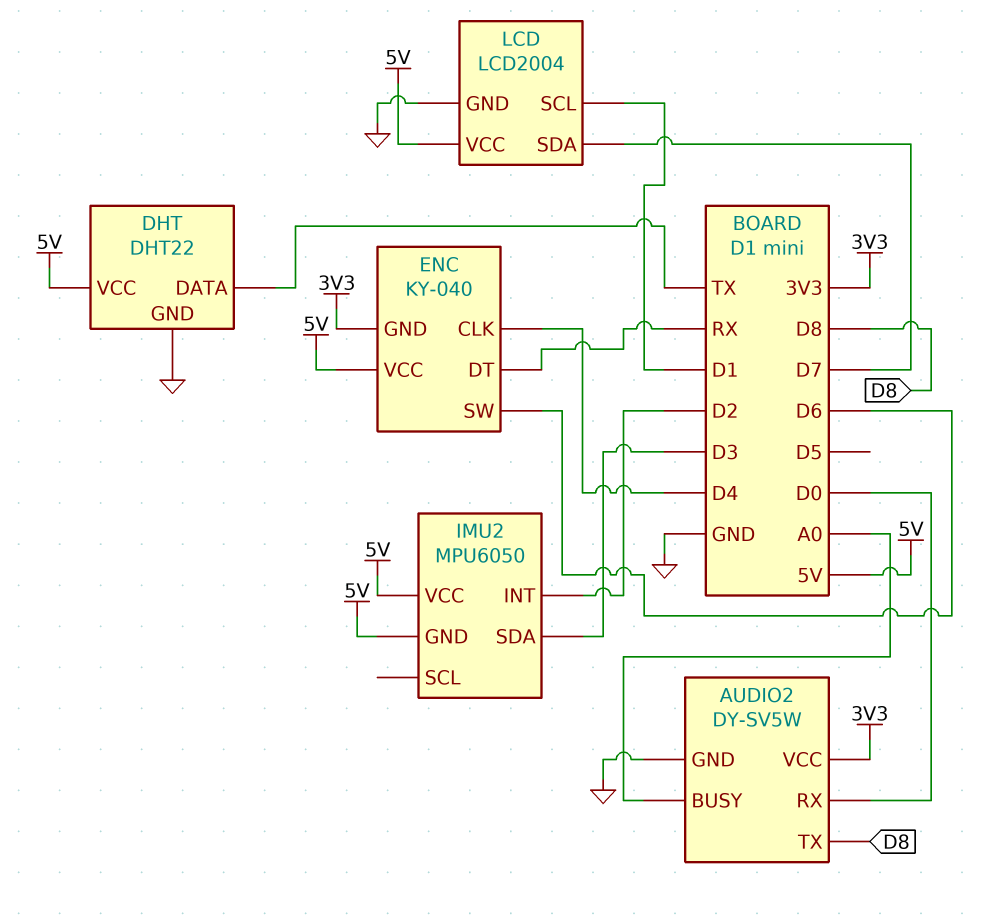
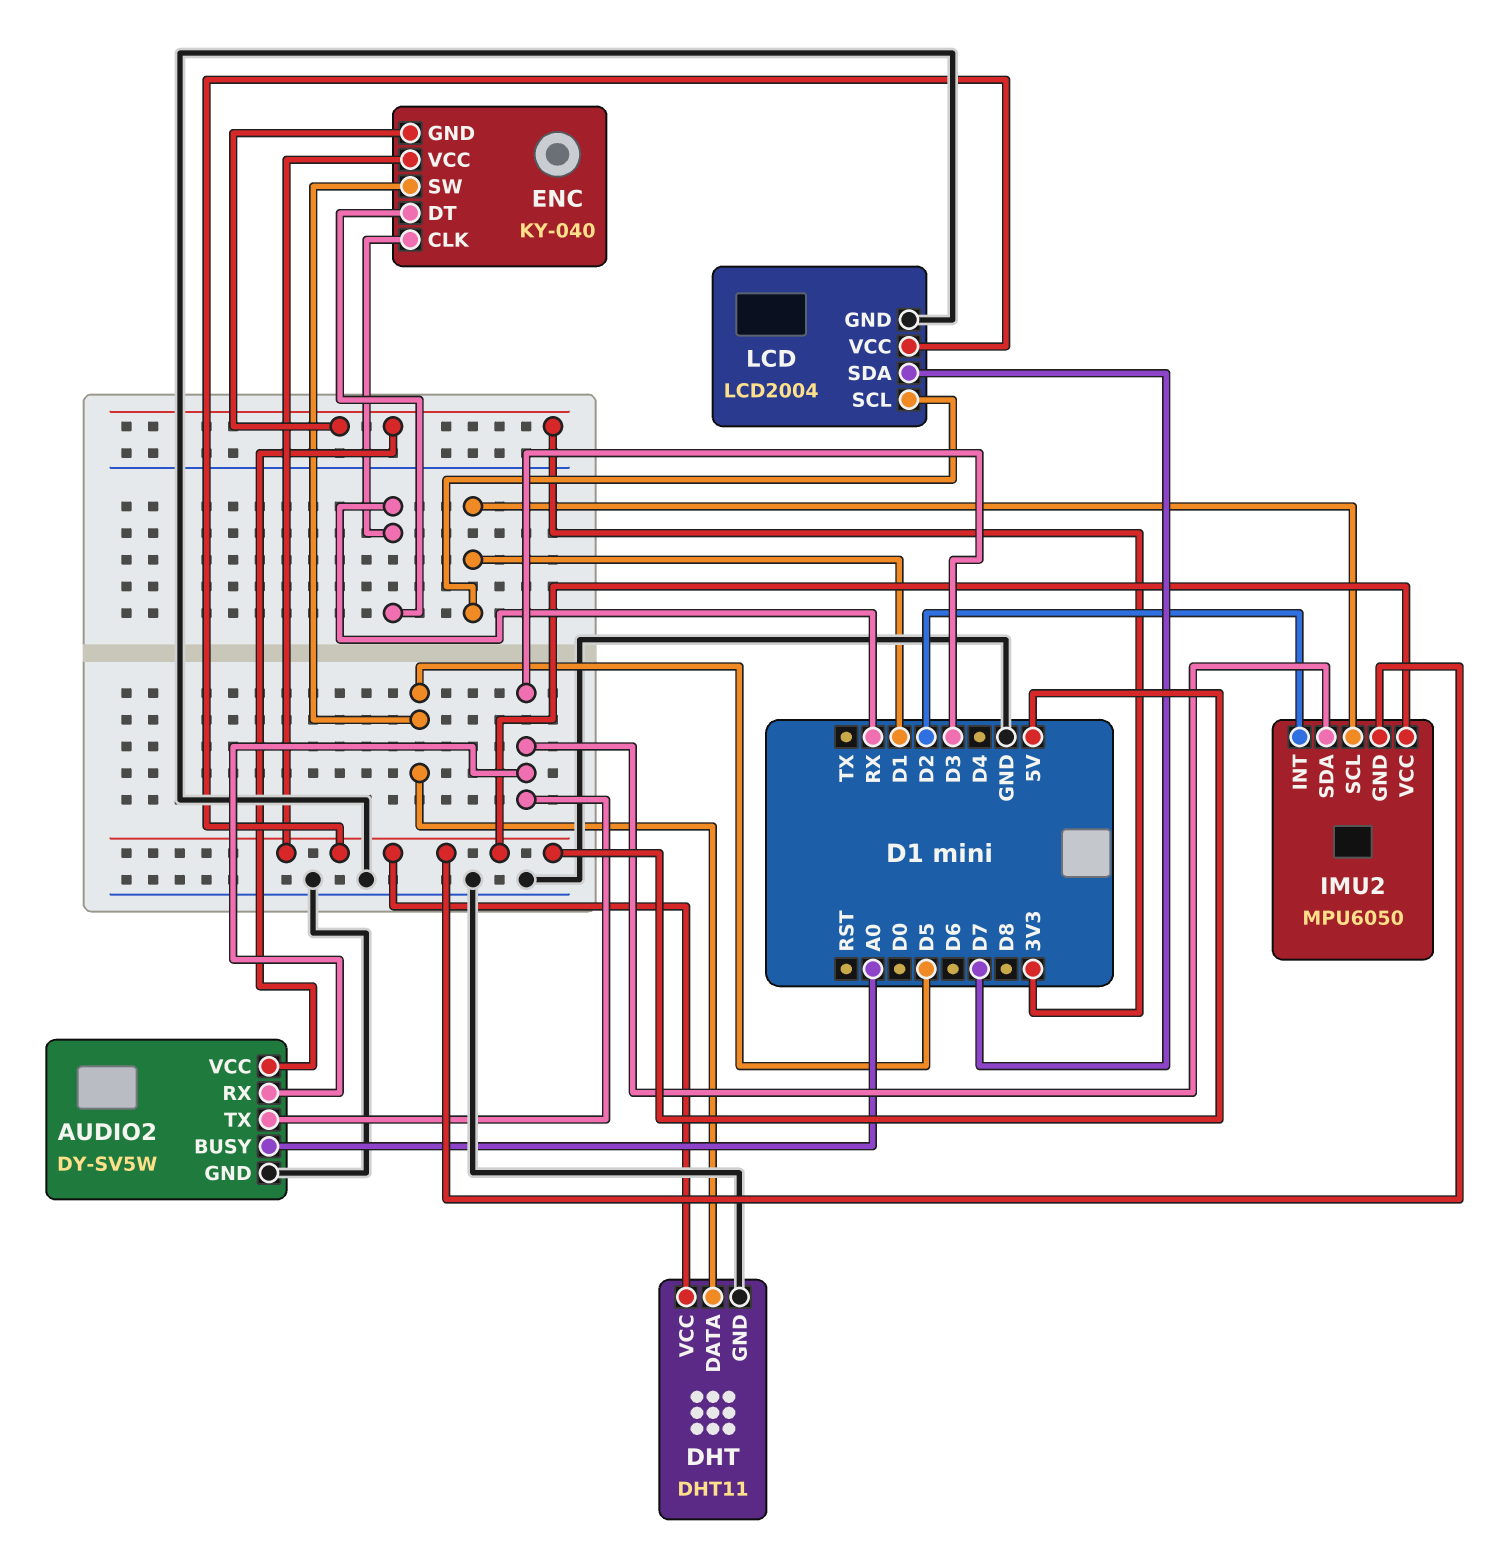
AUDIO2 pin RX: D0 -> D3
AUDIO2 pin TX: D8 -> D3
DHT: DHT22 -> DHT11
DHT pin DATA: TX -> D5
ENC pin CLK: D4 -> RX
ENC pin SW: D6 -> D5
IMU2 pin SCL: none -> D1

